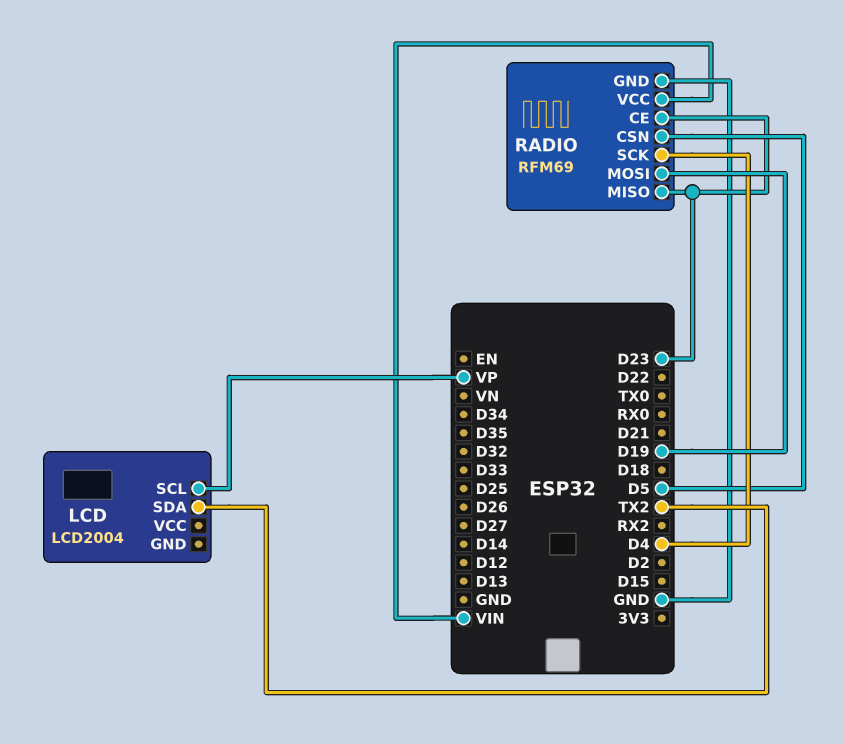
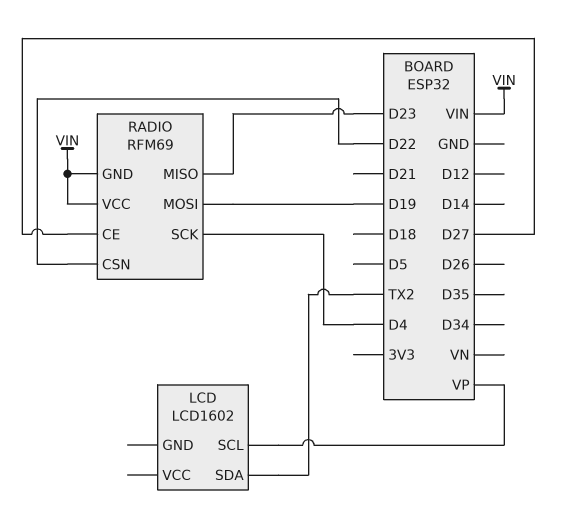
LCD: LCD2004 -> LCD1602
RADIO pin CE: D23 -> D27
RADIO pin CSN: D5 -> D22
RADIO pin GND: GND -> VIN

